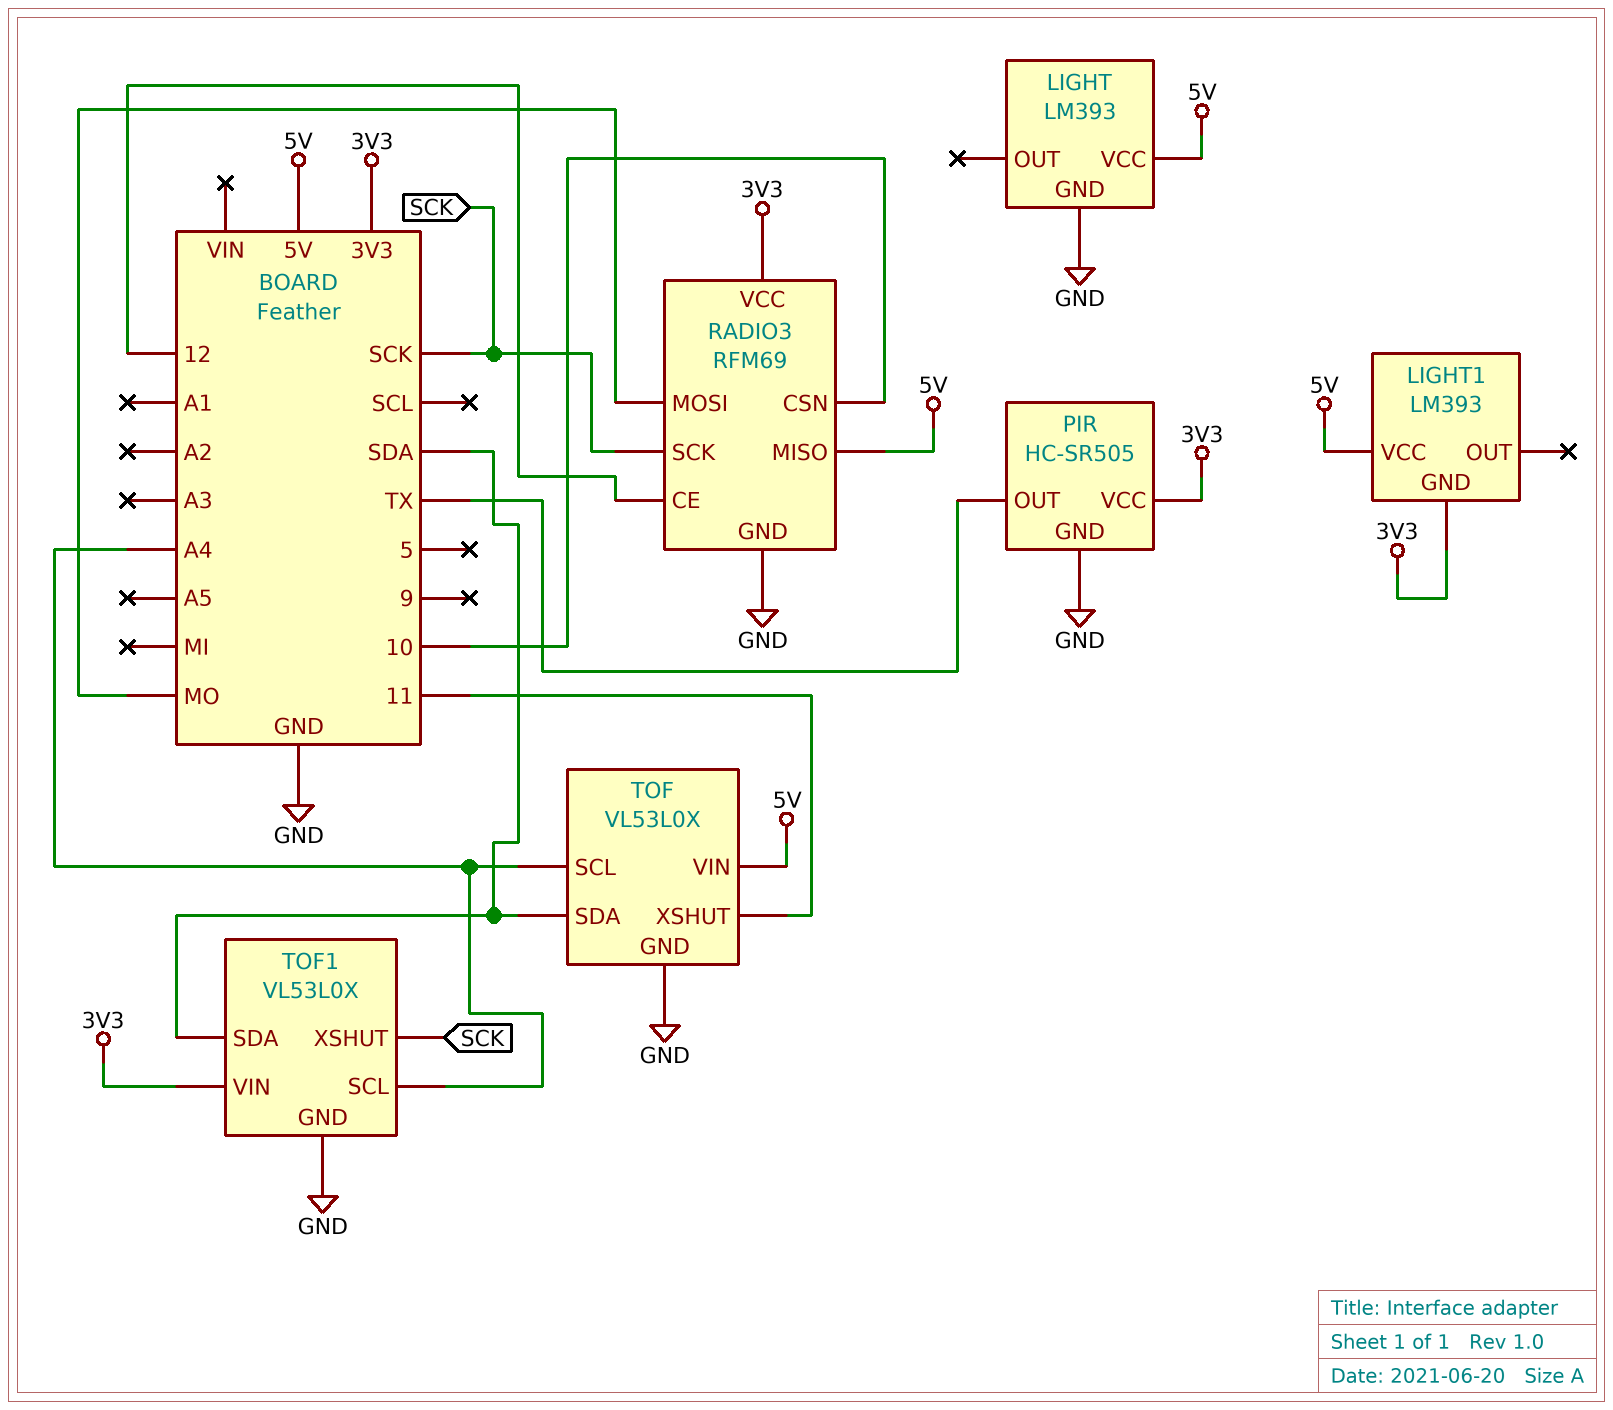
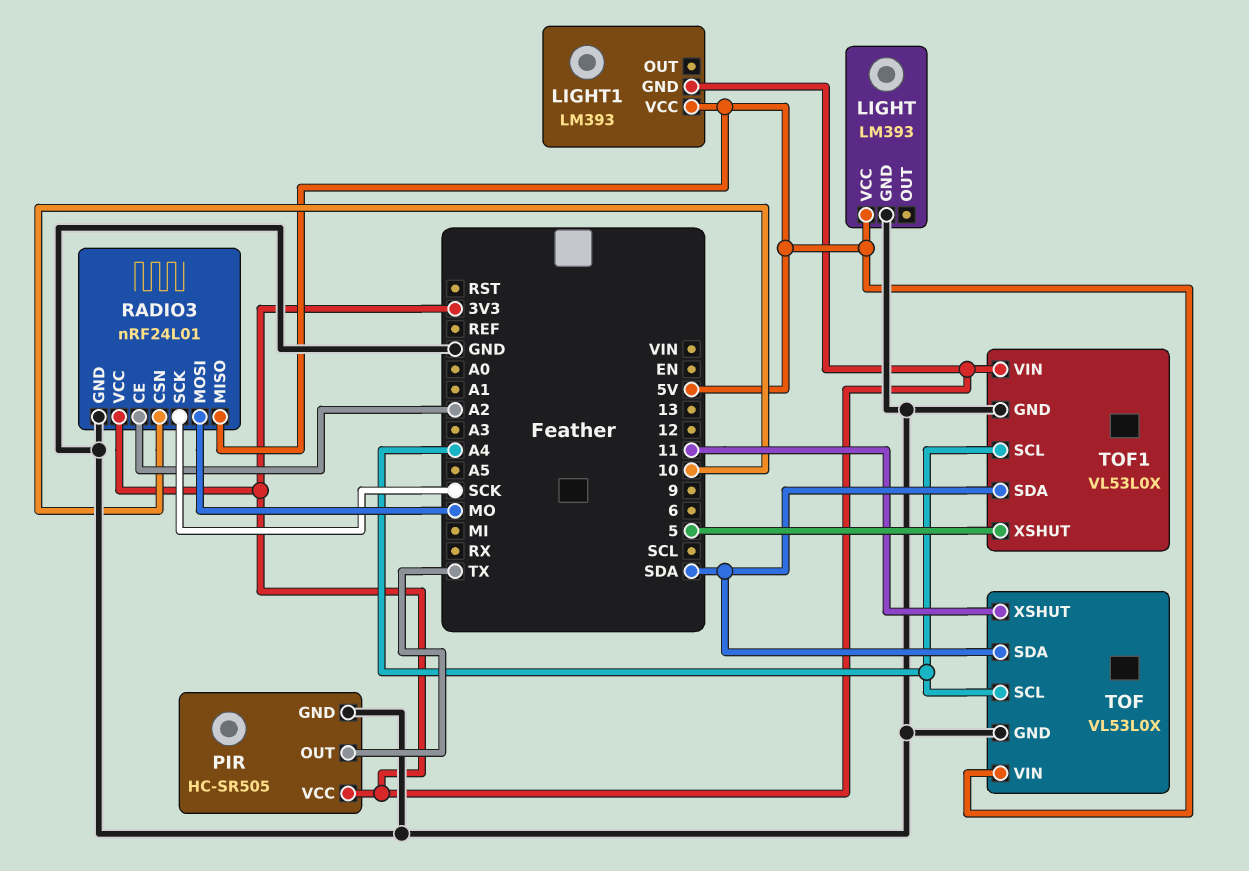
RADIO3: RFM69 -> nRF24L01
RADIO3 pin CE: 12 -> A2
TOF1 pin XSHUT: SCK -> 5

